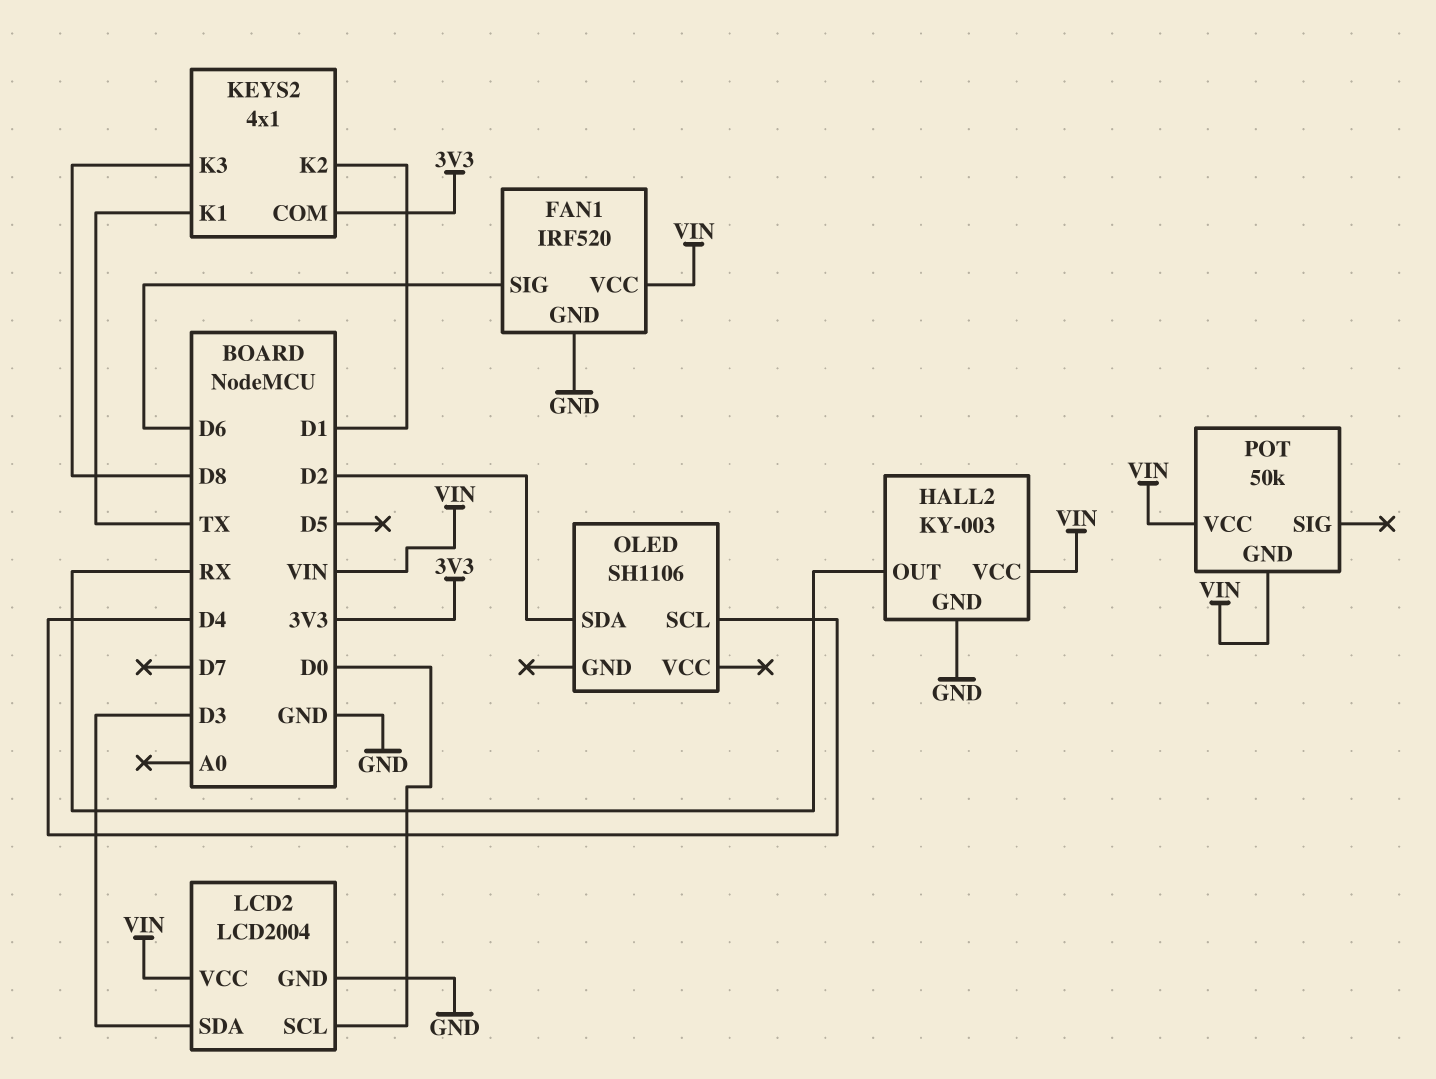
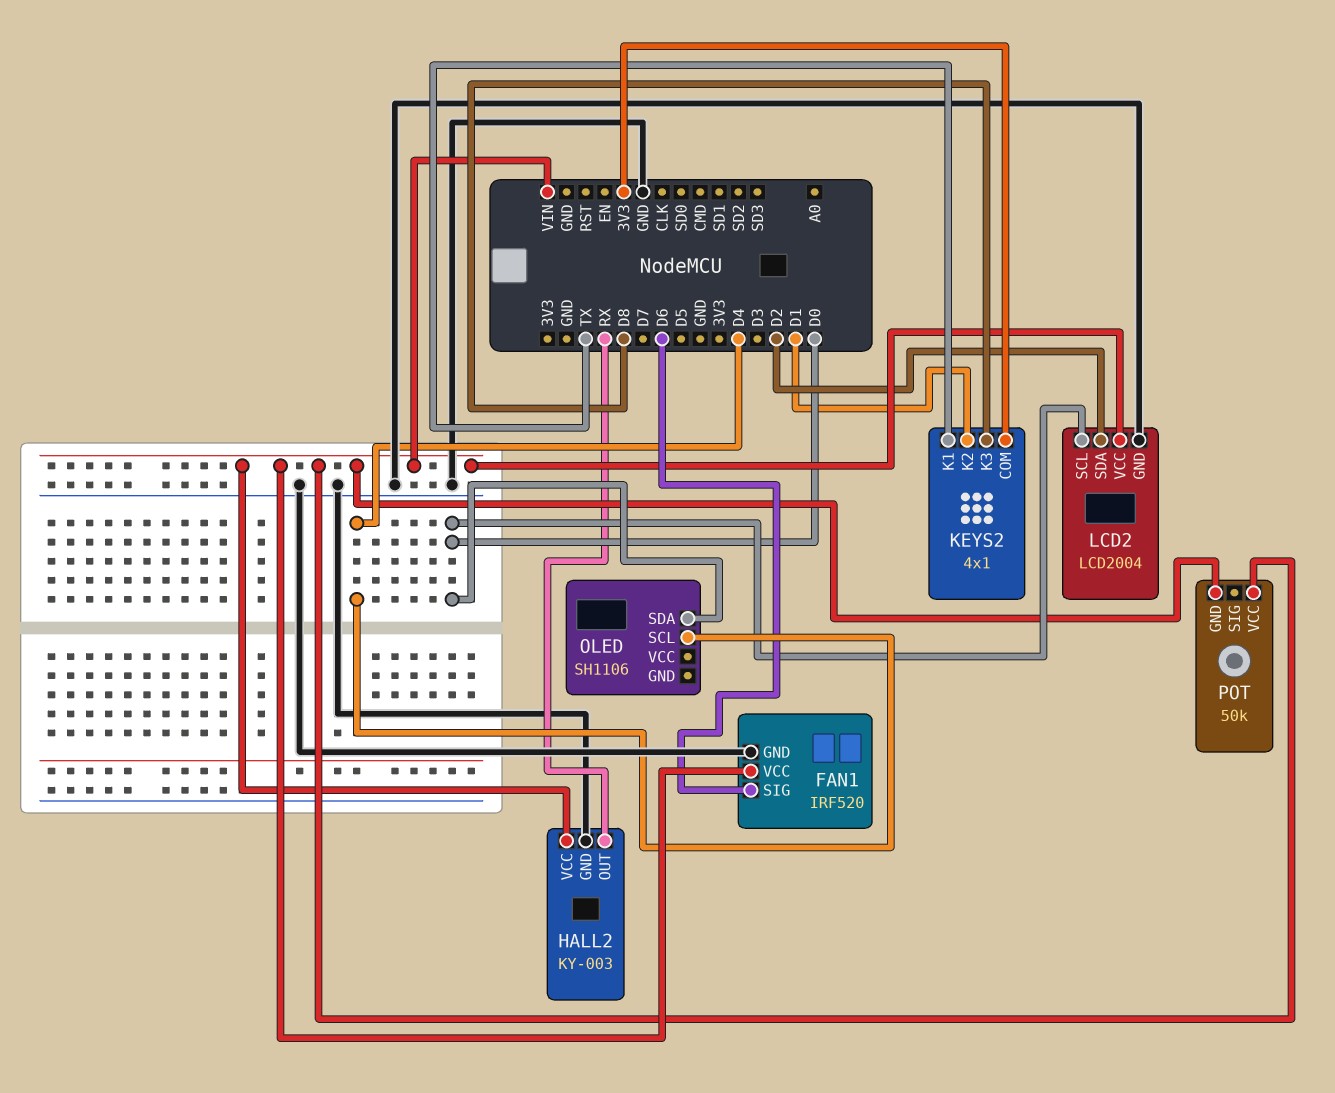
LCD2 pin SDA: D3 -> D2
OLED pin SDA: D2 -> D0

